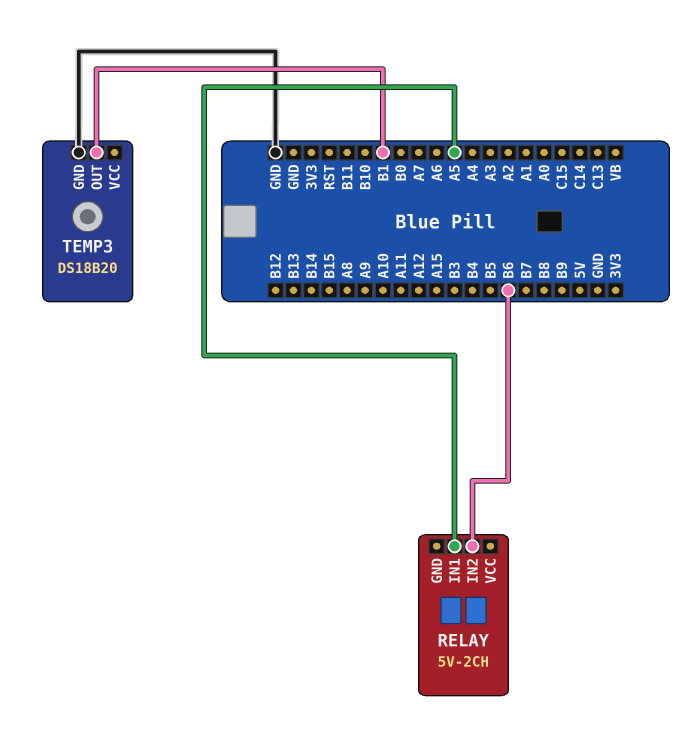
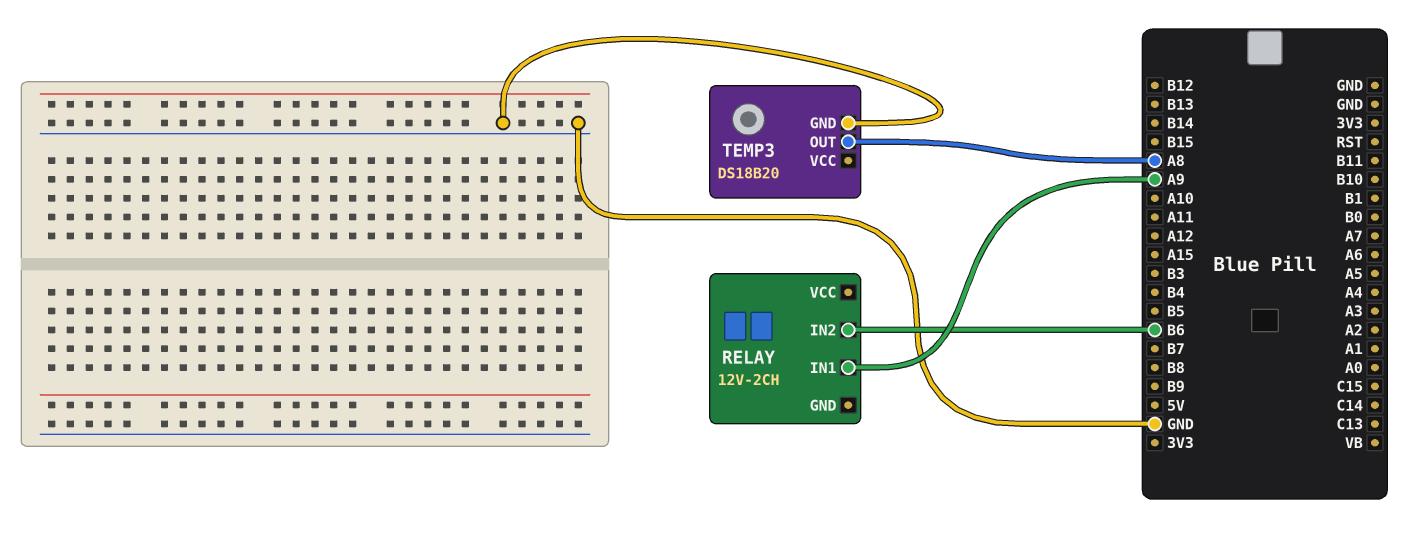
RELAY: 5V-2CH -> 12V-2CH
RELAY pin IN1: A5 -> A9
TEMP3 pin OUT: B1 -> A8

